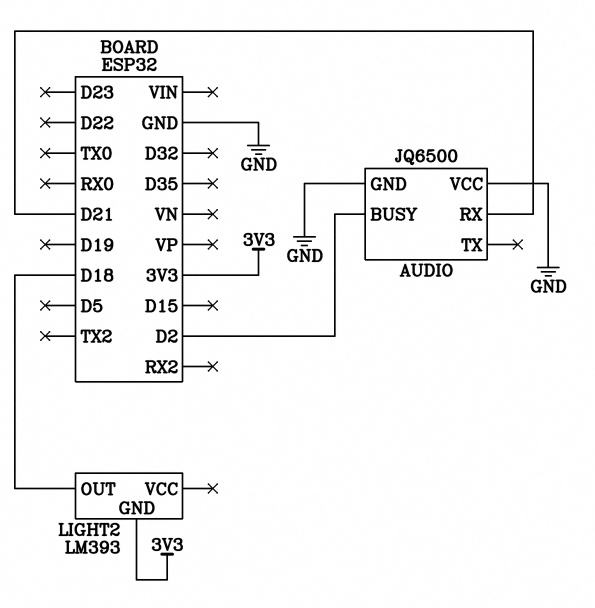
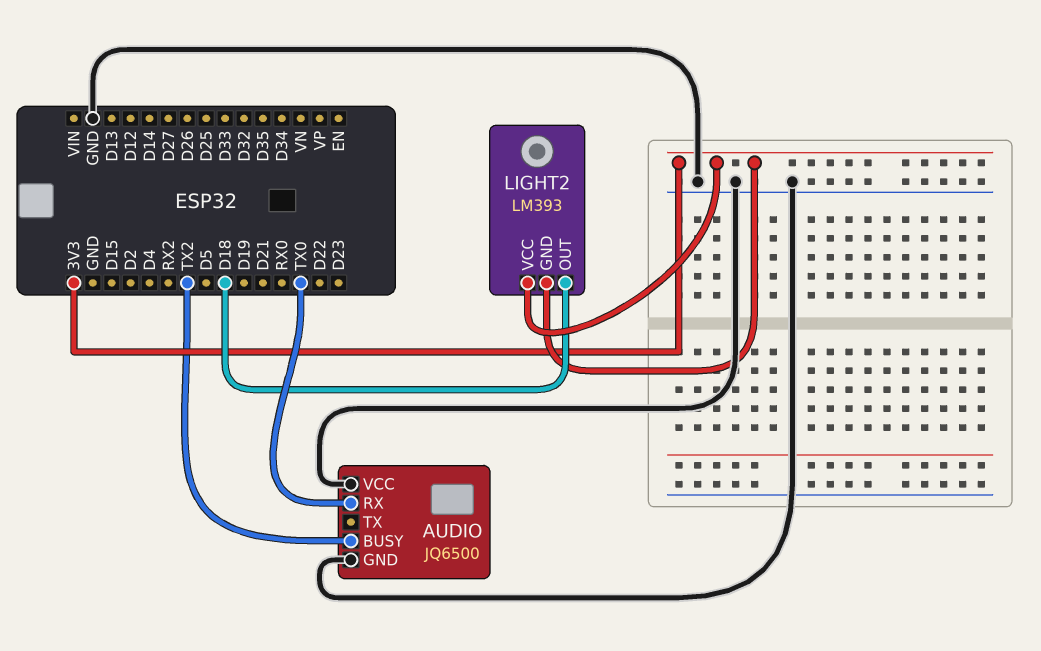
AUDIO pin BUSY: D2 -> TX2
AUDIO pin RX: D21 -> TX0
LIGHT2 pin VCC: none -> 3V3

